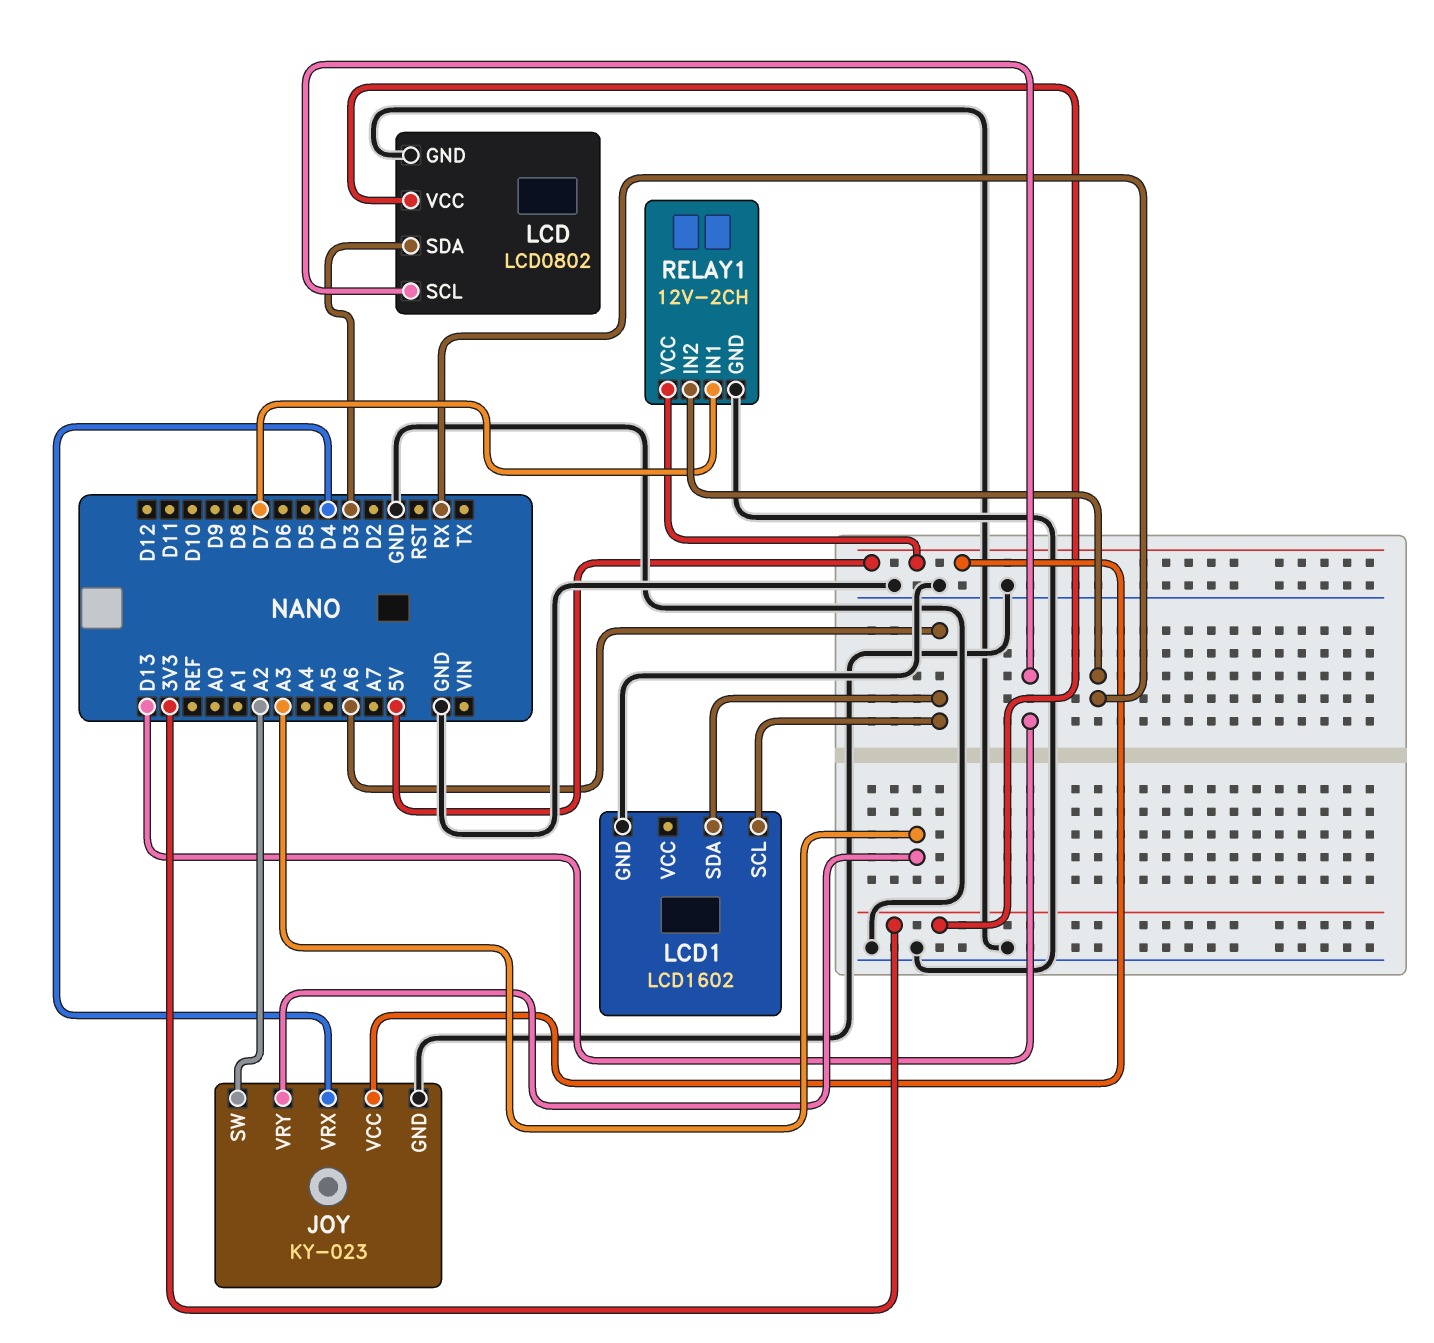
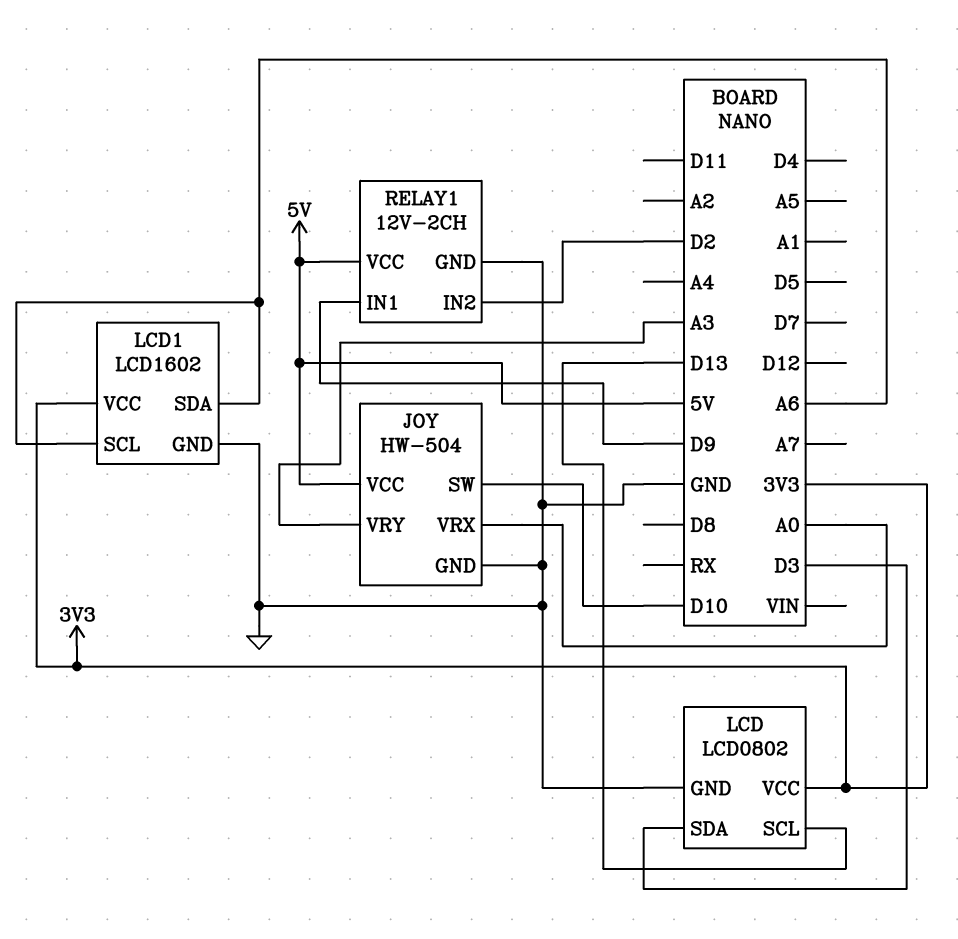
JOY: KY-023 -> HW-504
JOY pin SW: A2 -> D10
JOY pin VRX: D4 -> A0
LCD1 pin VCC: none -> 3V3
RELAY1 pin IN1: D7 -> D9
RELAY1 pin IN2: RX -> D2

